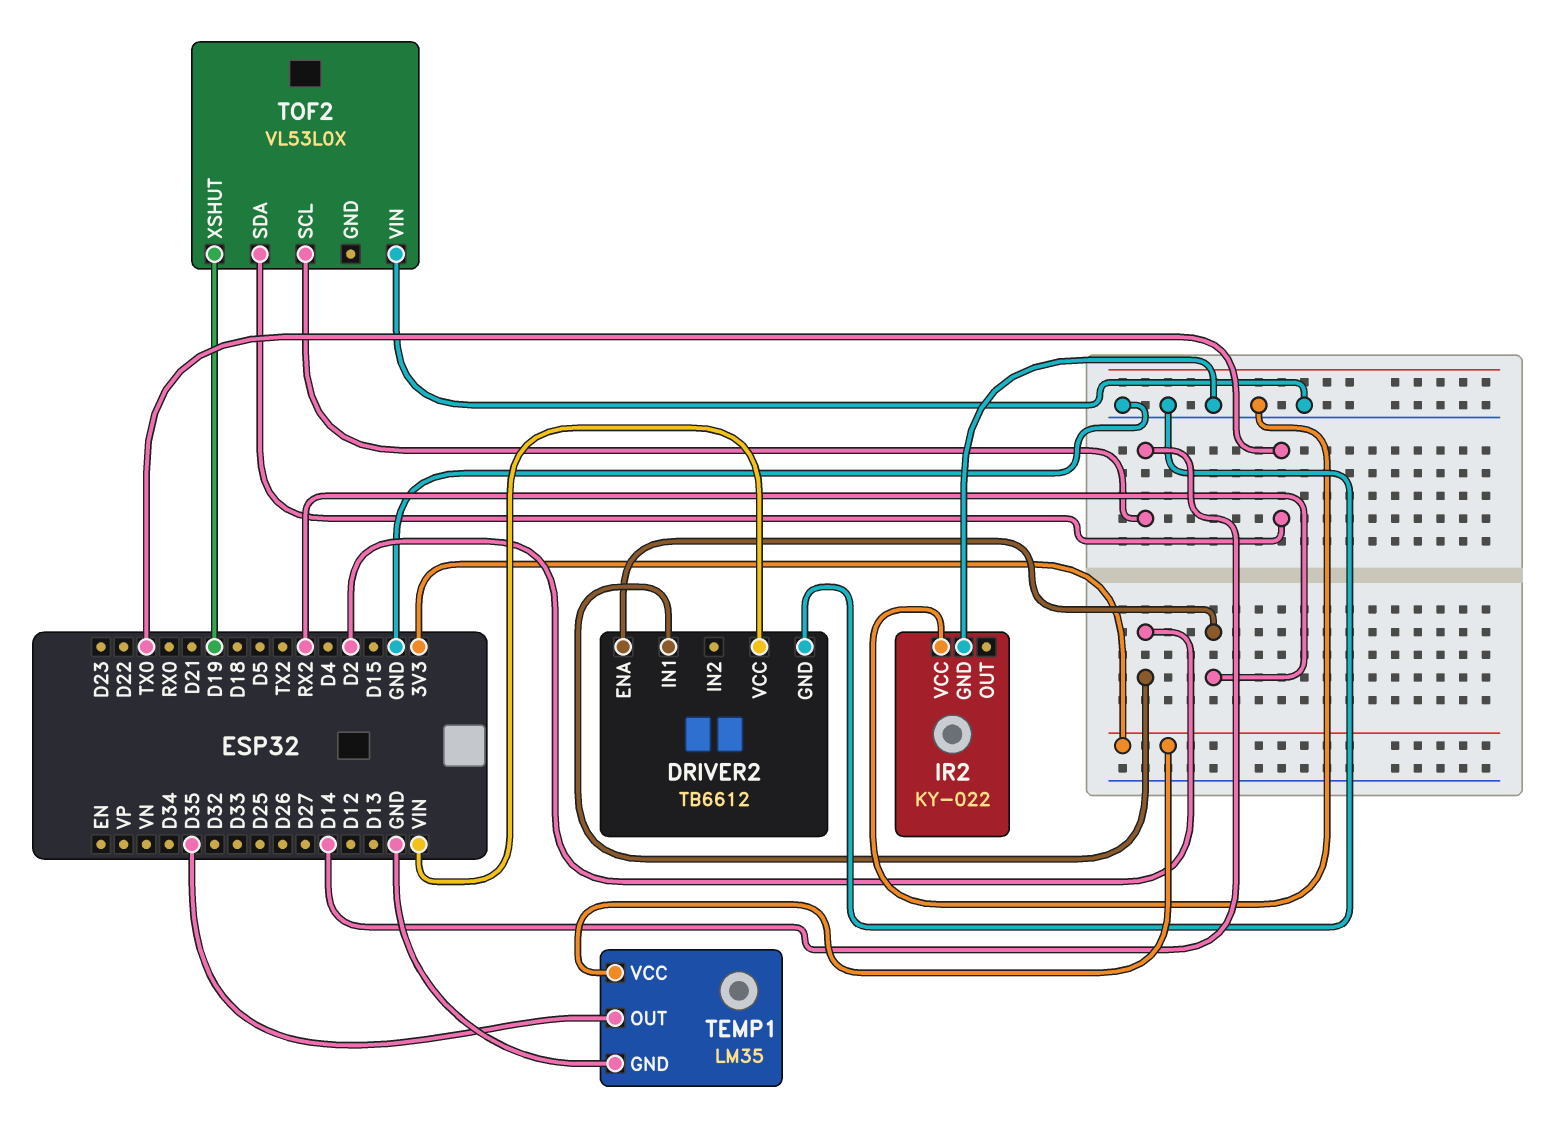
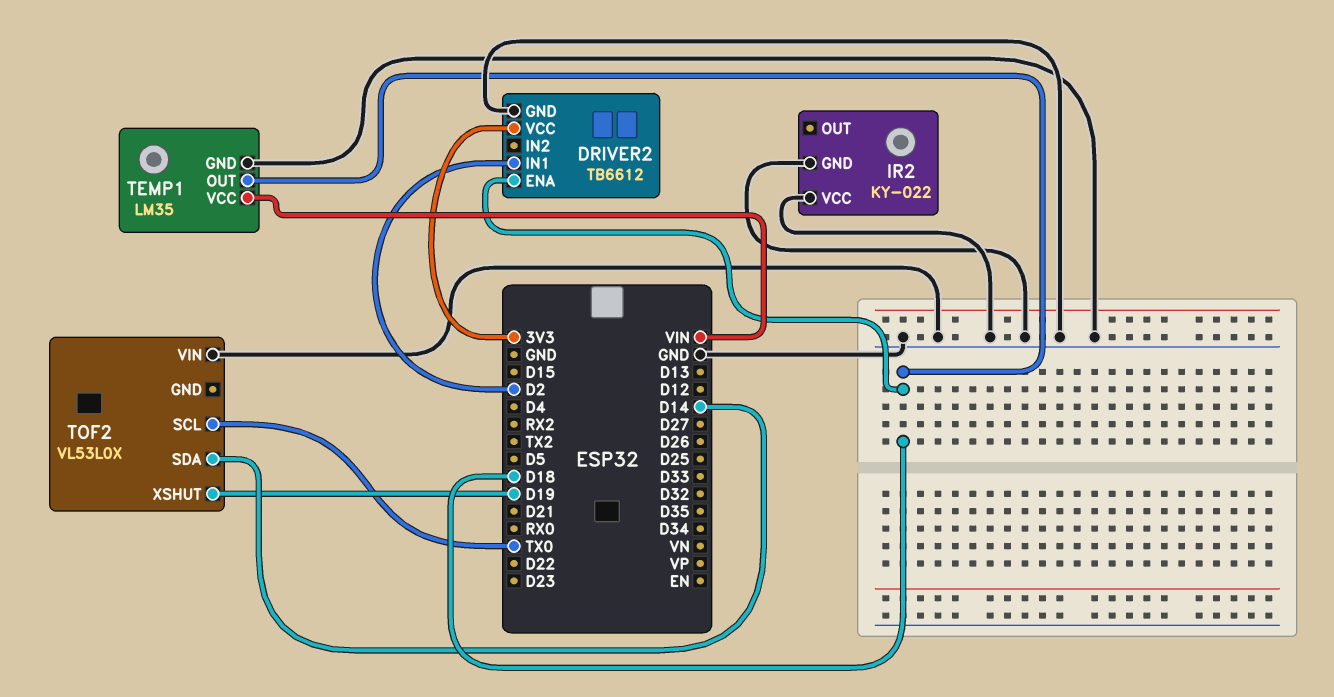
DRIVER2 pin ENA: RX2 -> D18
DRIVER2 pin VCC: VIN -> 3V3
TEMP1 pin OUT: D35 -> D18
TEMP1 pin VCC: 3V3 -> VIN
TOF2 pin SCL: D14 -> TX0
TOF2 pin SDA: TX0 -> D14

